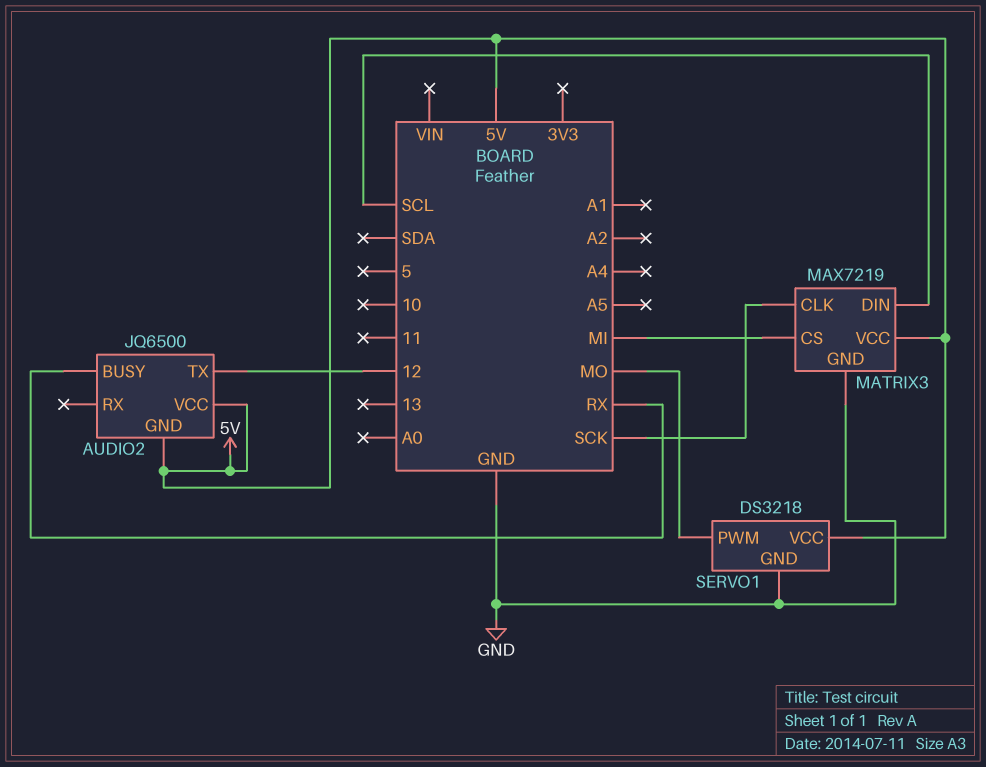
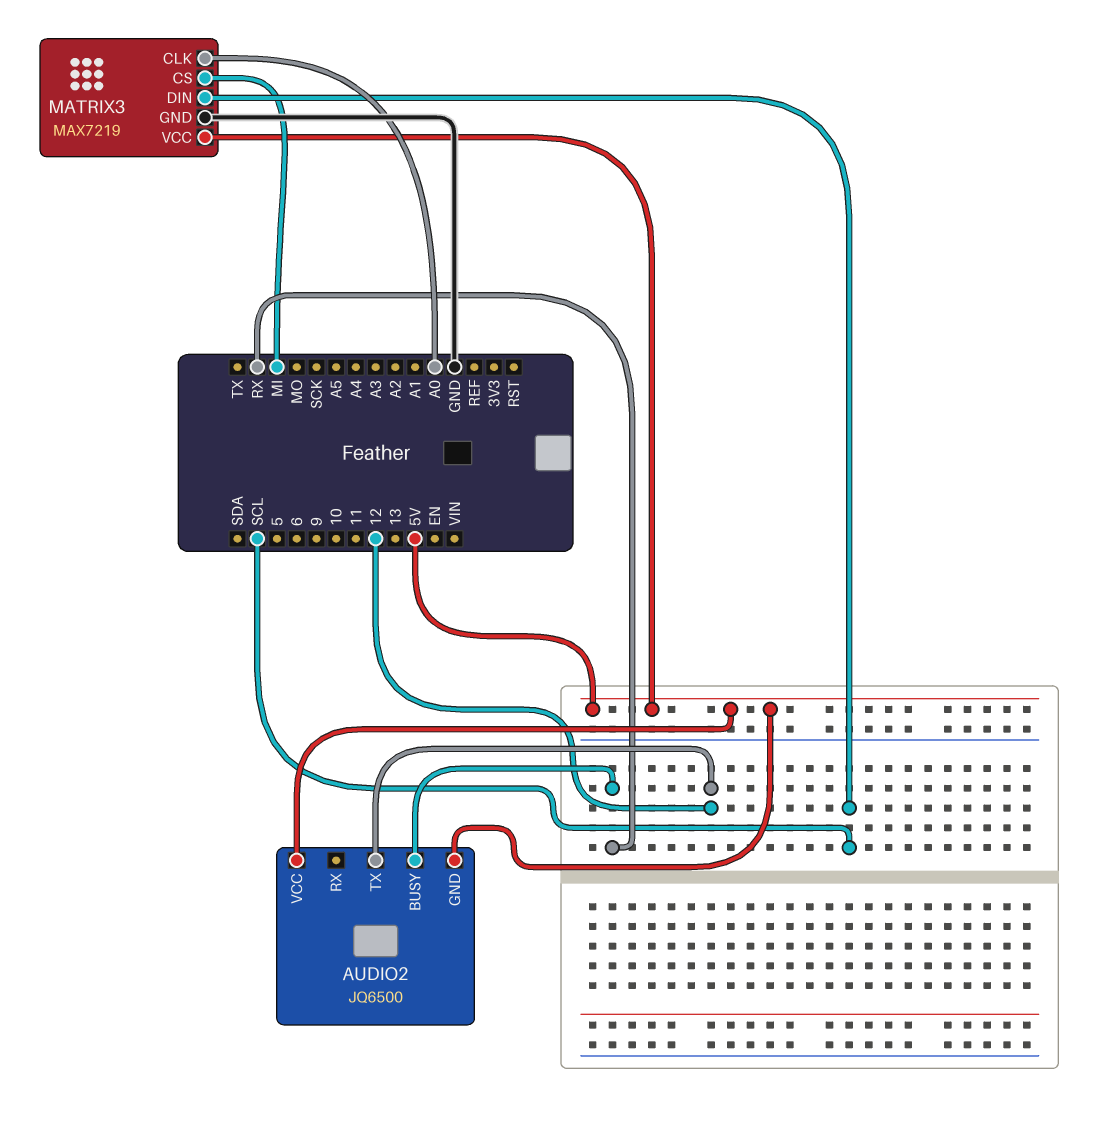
MATRIX3 pin CLK: SCK -> A0
SERVO1: DS3218 -> none
SERVO1 pin GND: GND -> none
SERVO1 pin PWM: MO -> none
SERVO1 pin VCC: 5V -> none

